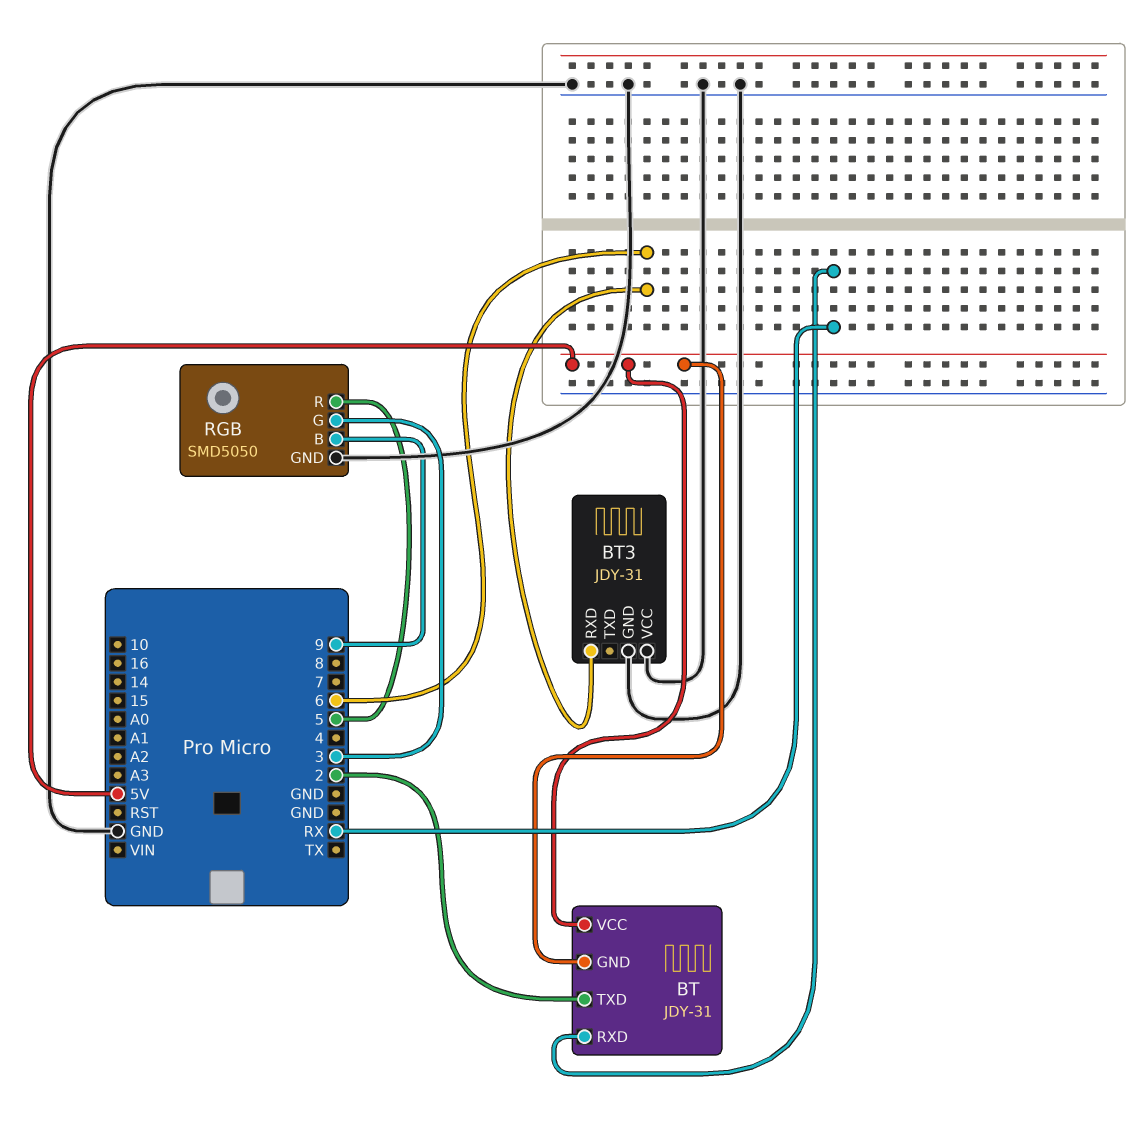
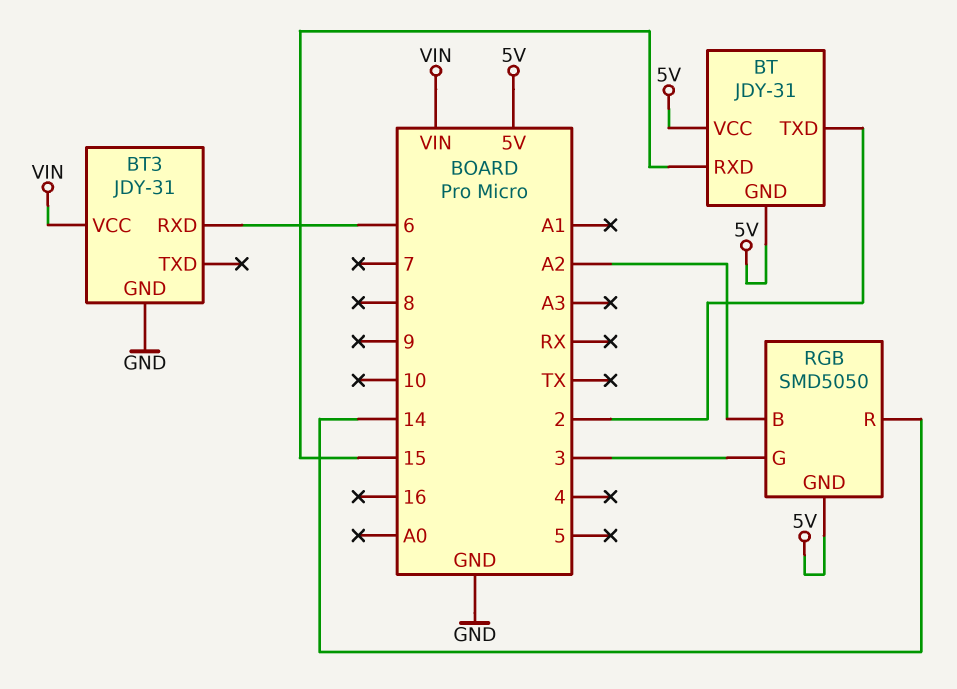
BT pin RXD: RX -> 15
BT3 pin VCC: GND -> VIN
RGB pin B: 9 -> A2
RGB pin GND: GND -> 5V
RGB pin R: 5 -> 14

